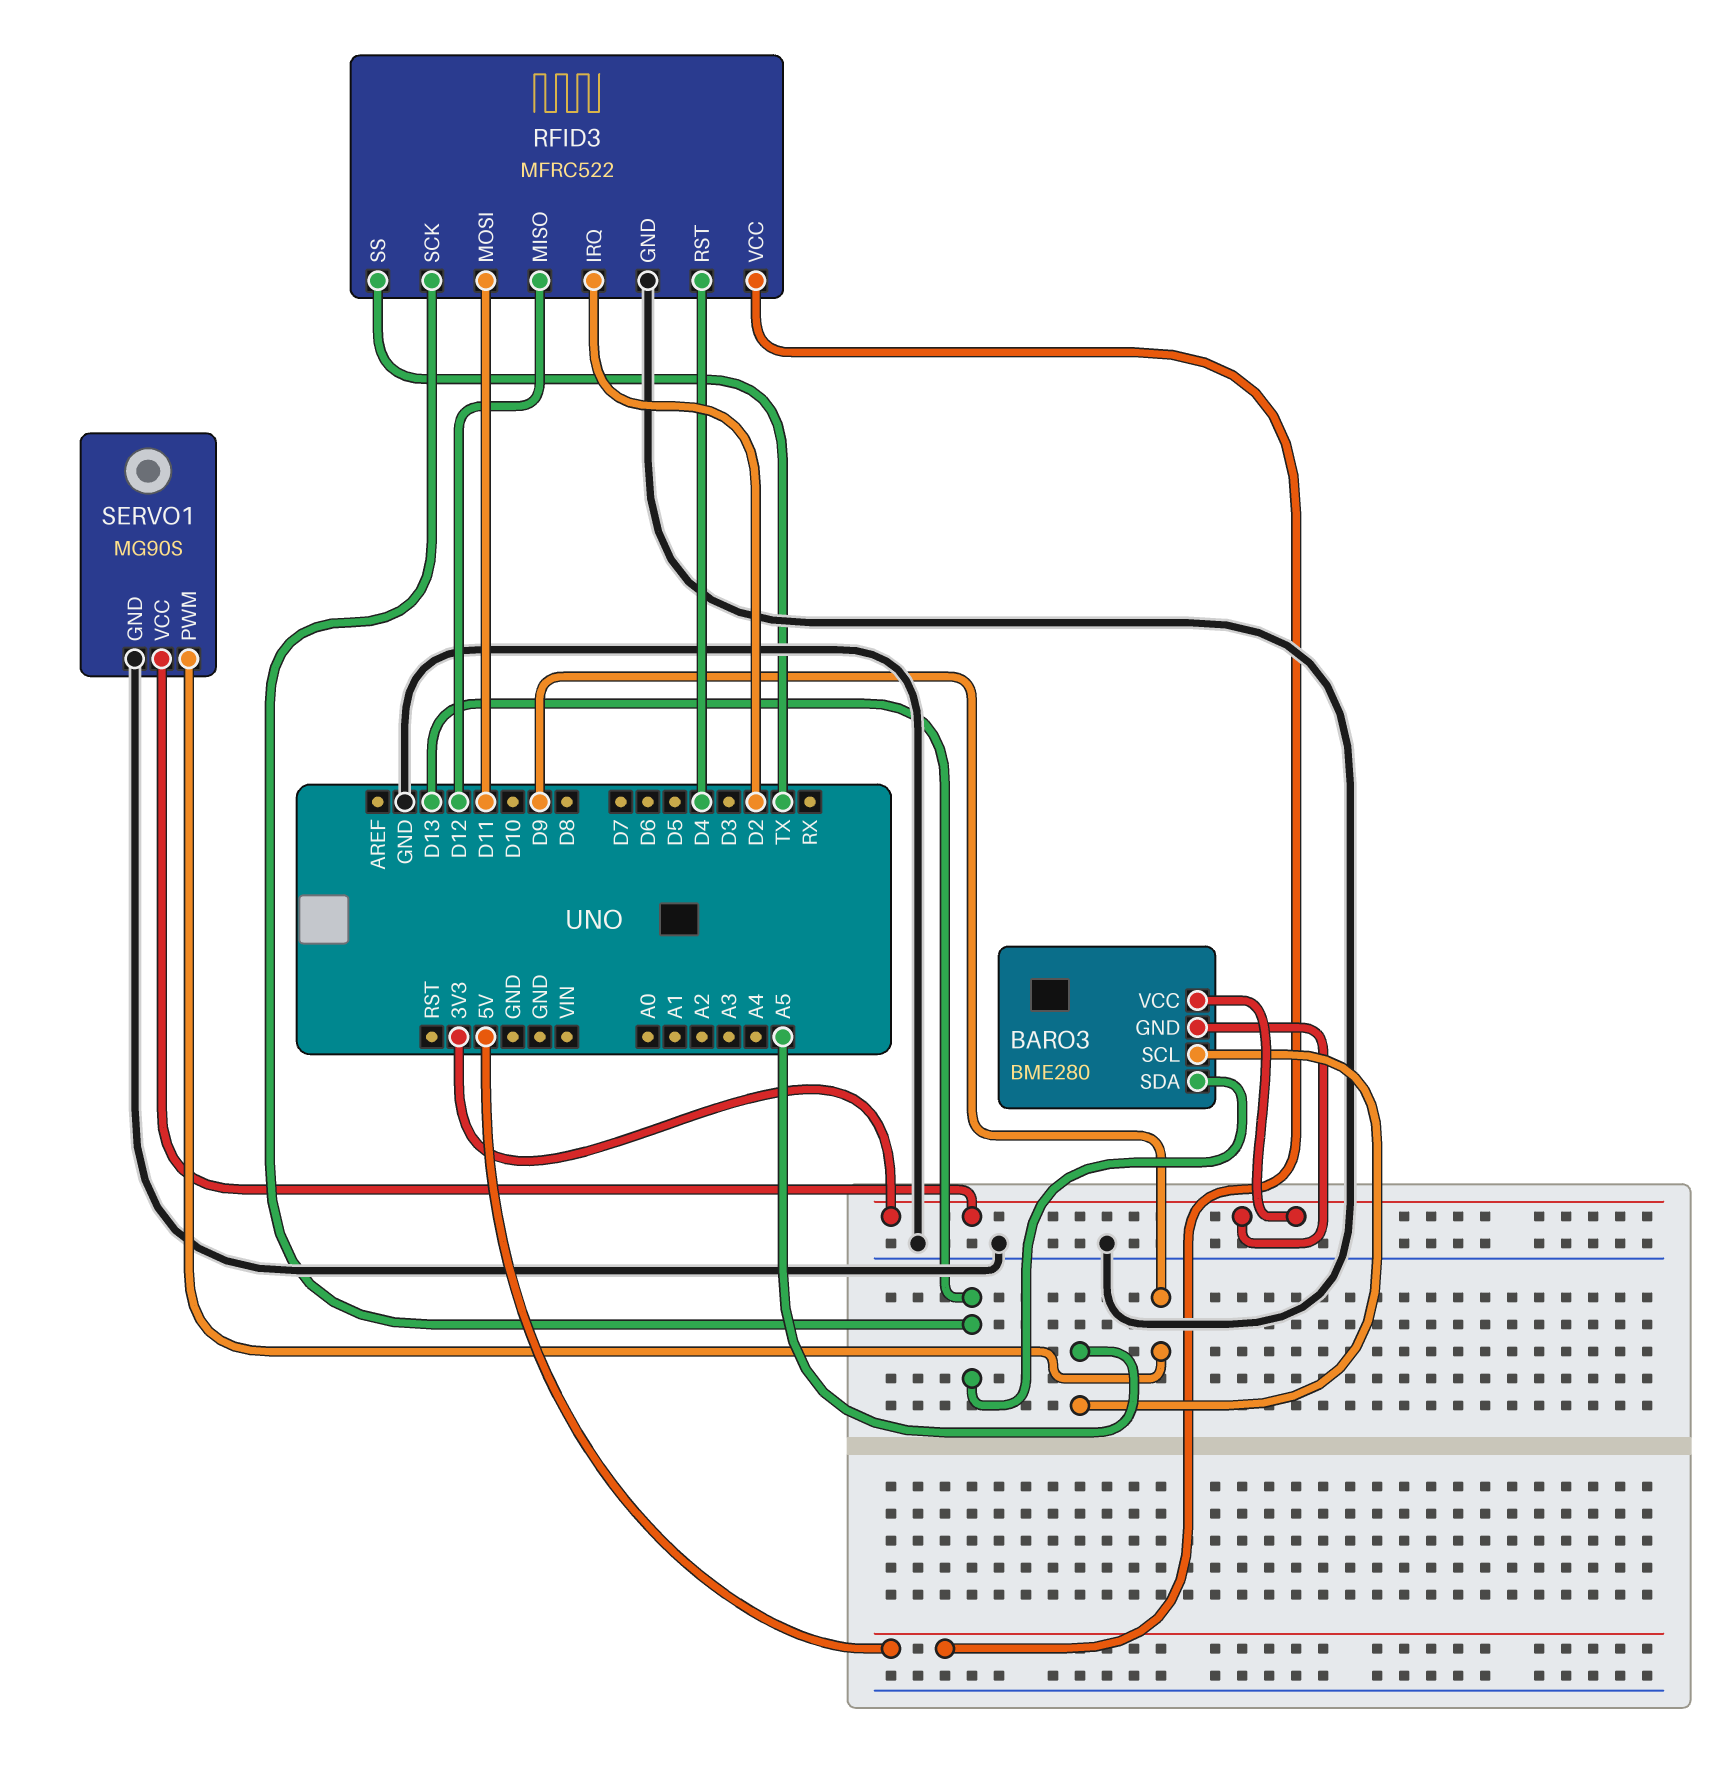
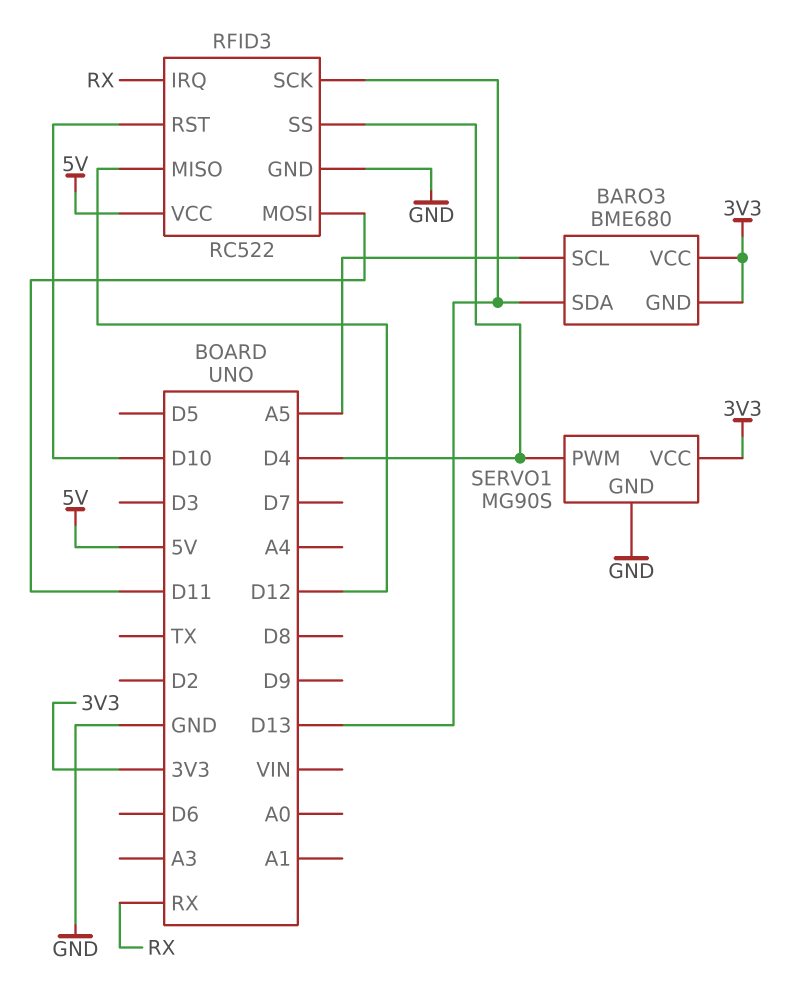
BARO3: BME280 -> BME680
RFID3: MFRC522 -> RC522
RFID3 pin IRQ: D2 -> RX
RFID3 pin RST: D4 -> D10
RFID3 pin SS: TX -> D4
SERVO1 pin PWM: D9 -> D4

